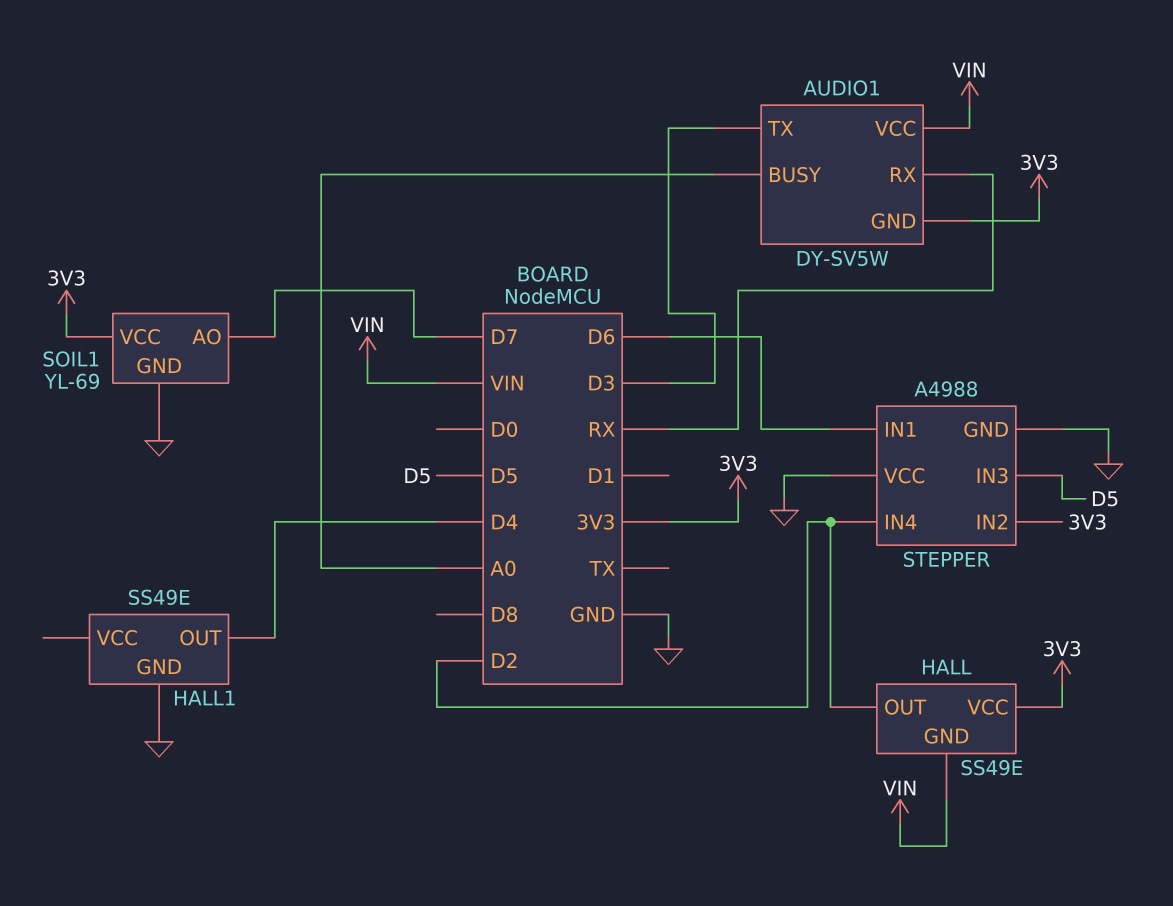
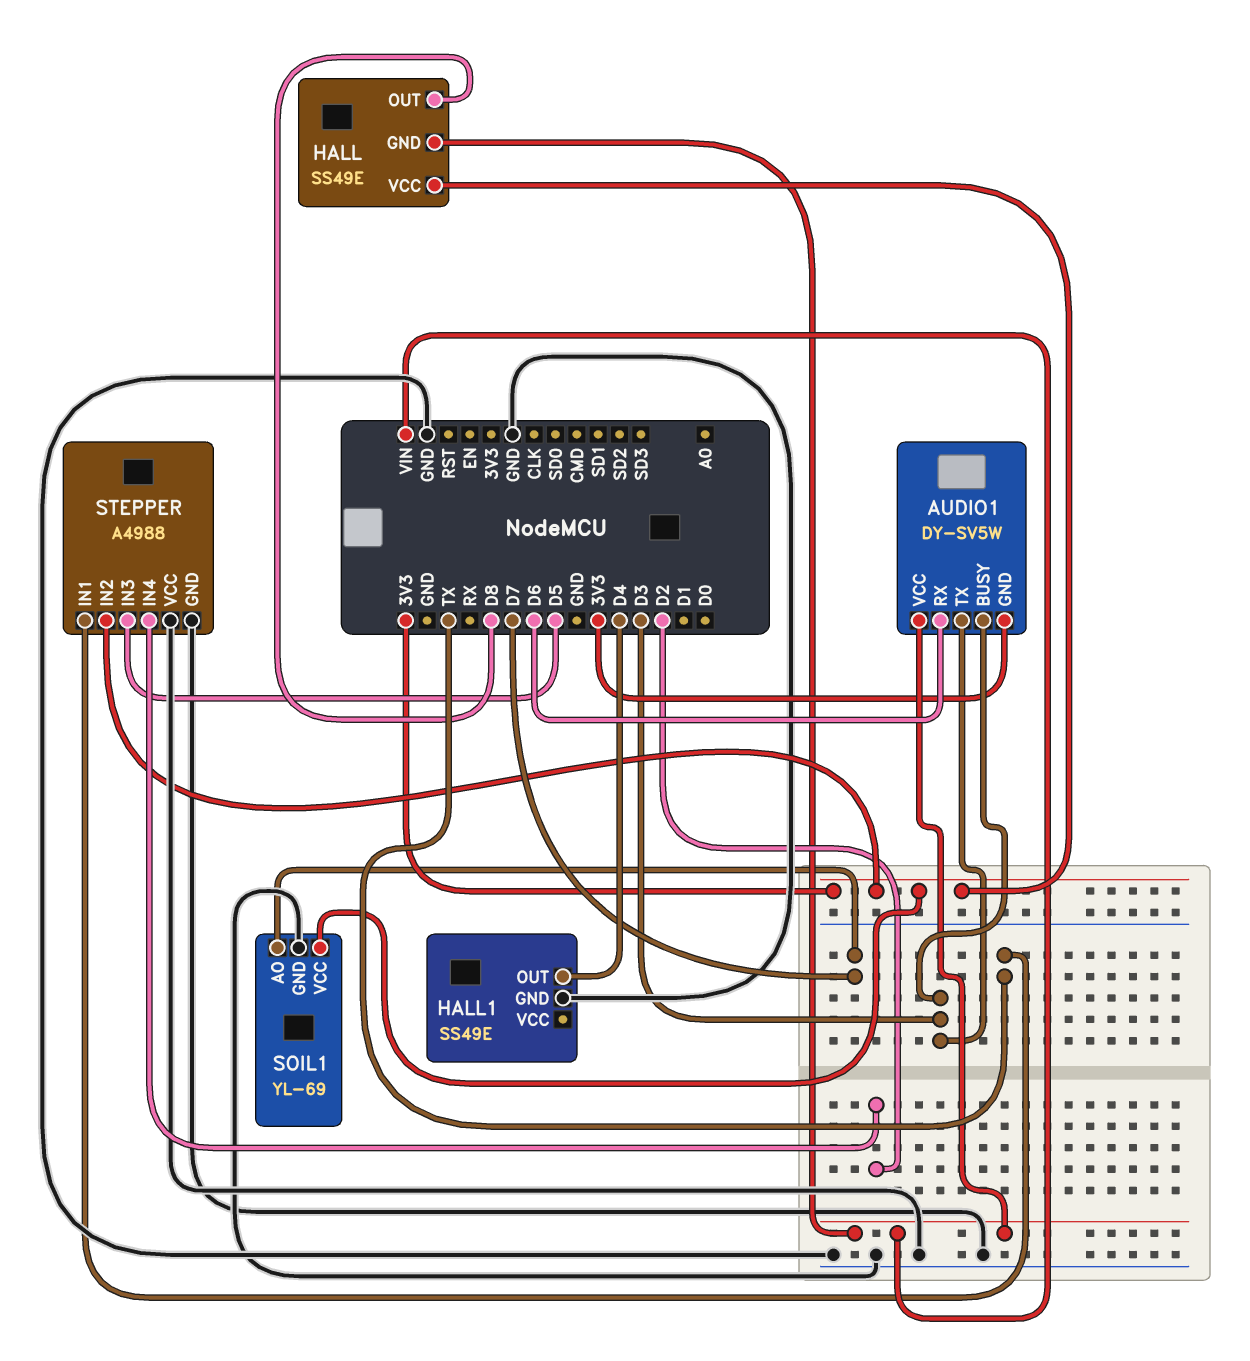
AUDIO1 pin BUSY: A0 -> D3
AUDIO1 pin RX: RX -> D6
HALL pin OUT: D2 -> D8
STEPPER pin IN1: D6 -> TX

